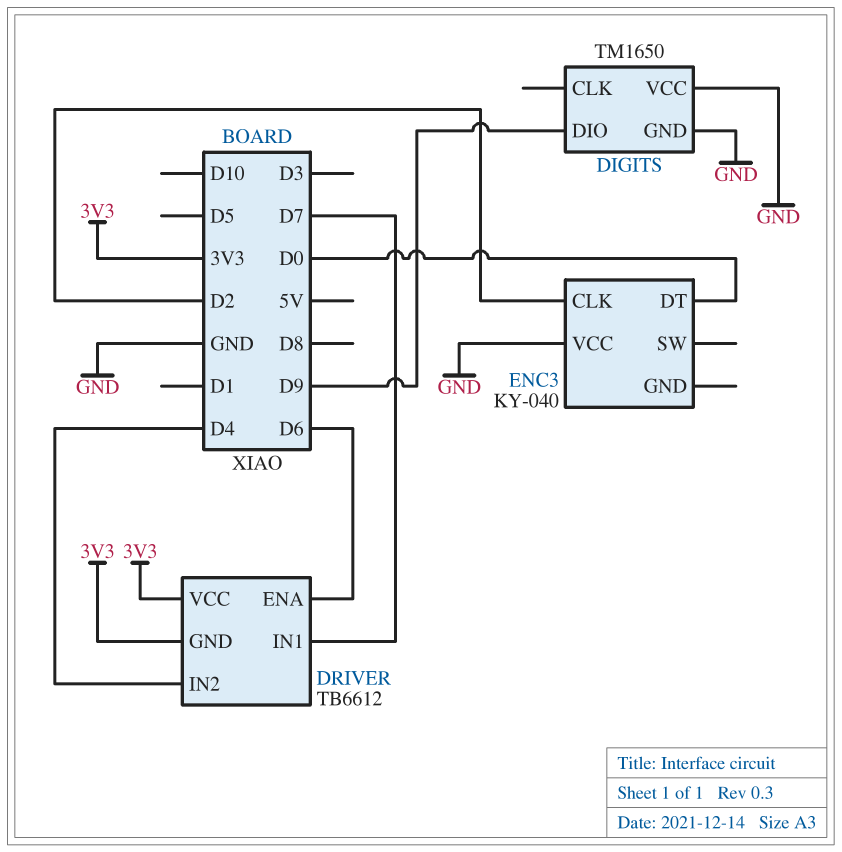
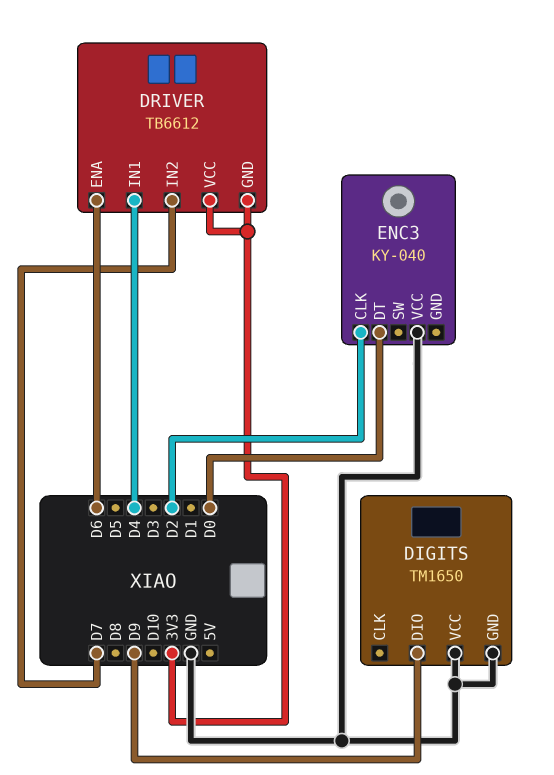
DRIVER pin IN1: D7 -> D4
DRIVER pin IN2: D4 -> D7

